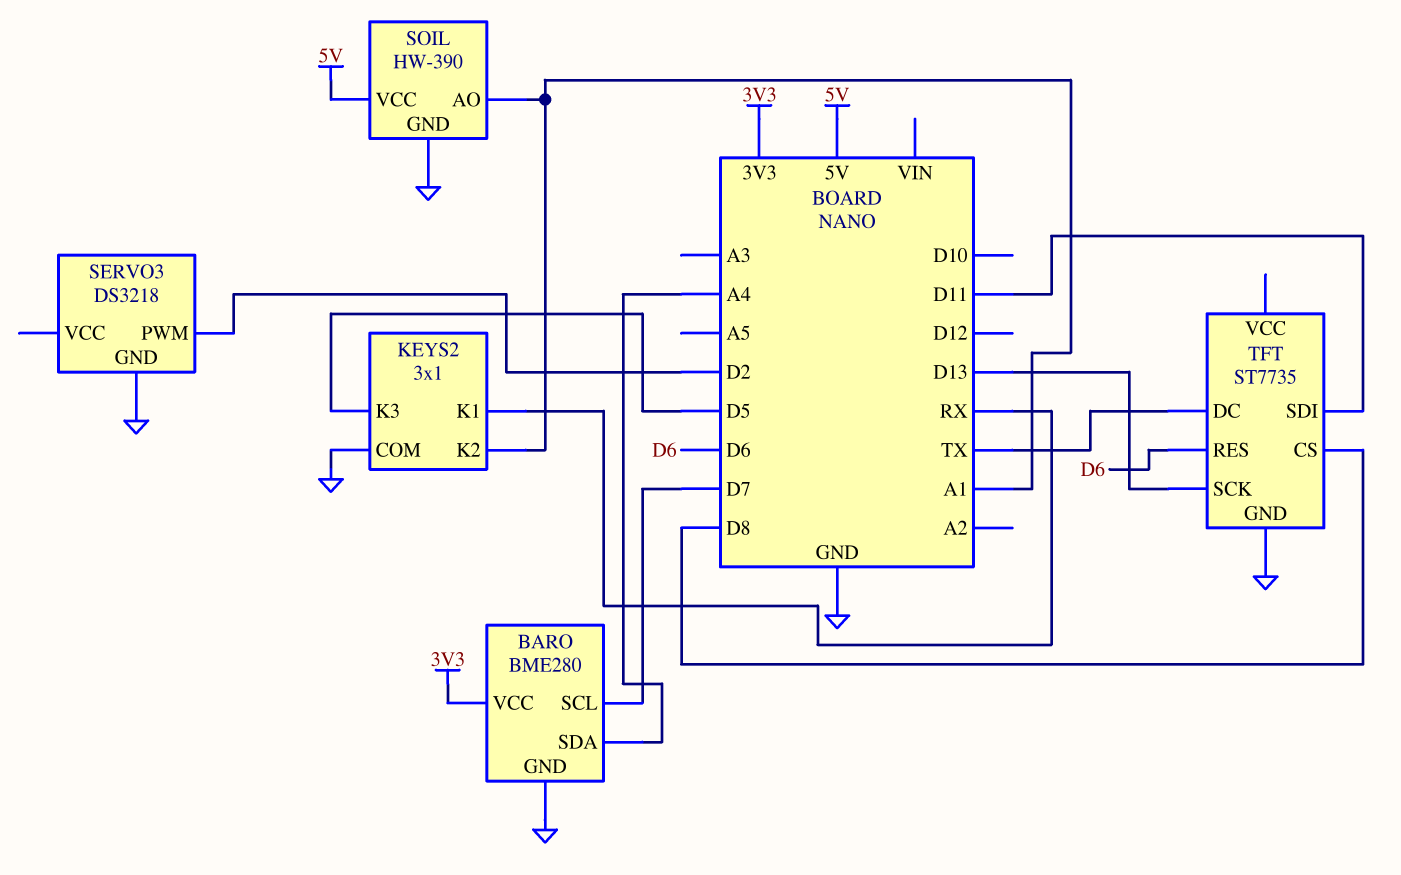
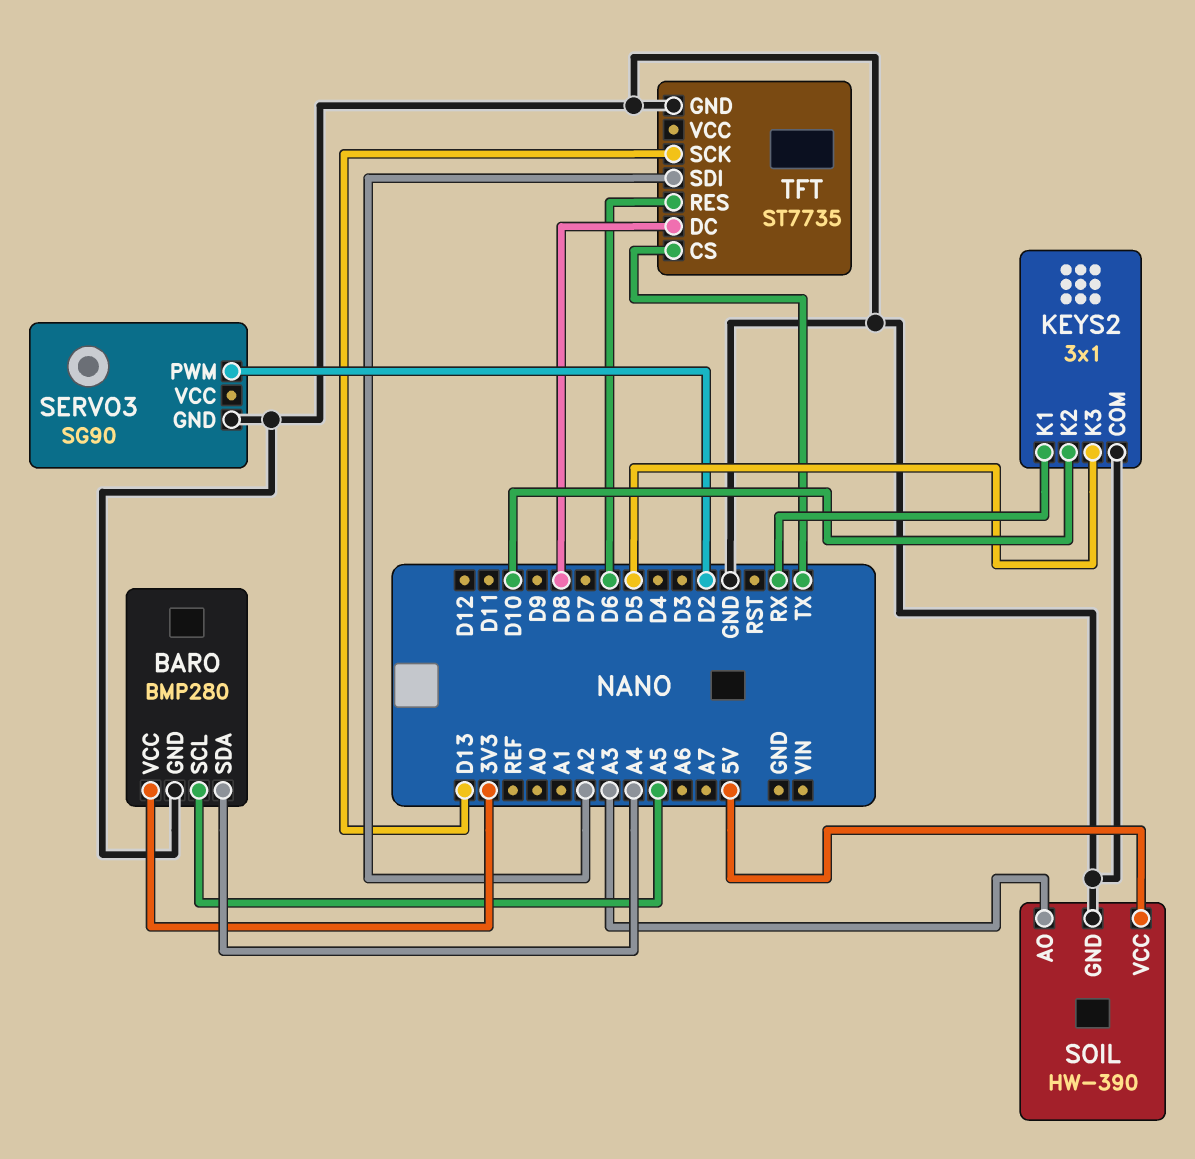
BARO: BME280 -> BMP280
BARO pin SCL: D7 -> A5
KEYS2 pin K2: A1 -> D10
SERVO3: DS3218 -> SG90
SOIL pin AO: A1 -> A3
TFT pin CS: D8 -> TX
TFT pin DC: TX -> D8
TFT pin SDI: D11 -> A2

